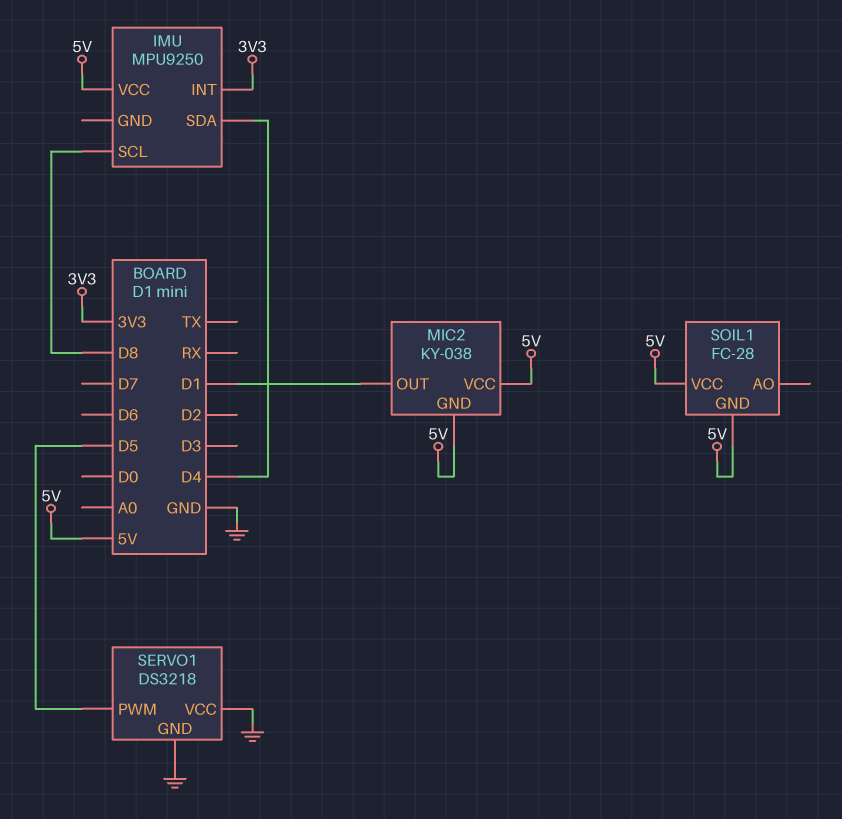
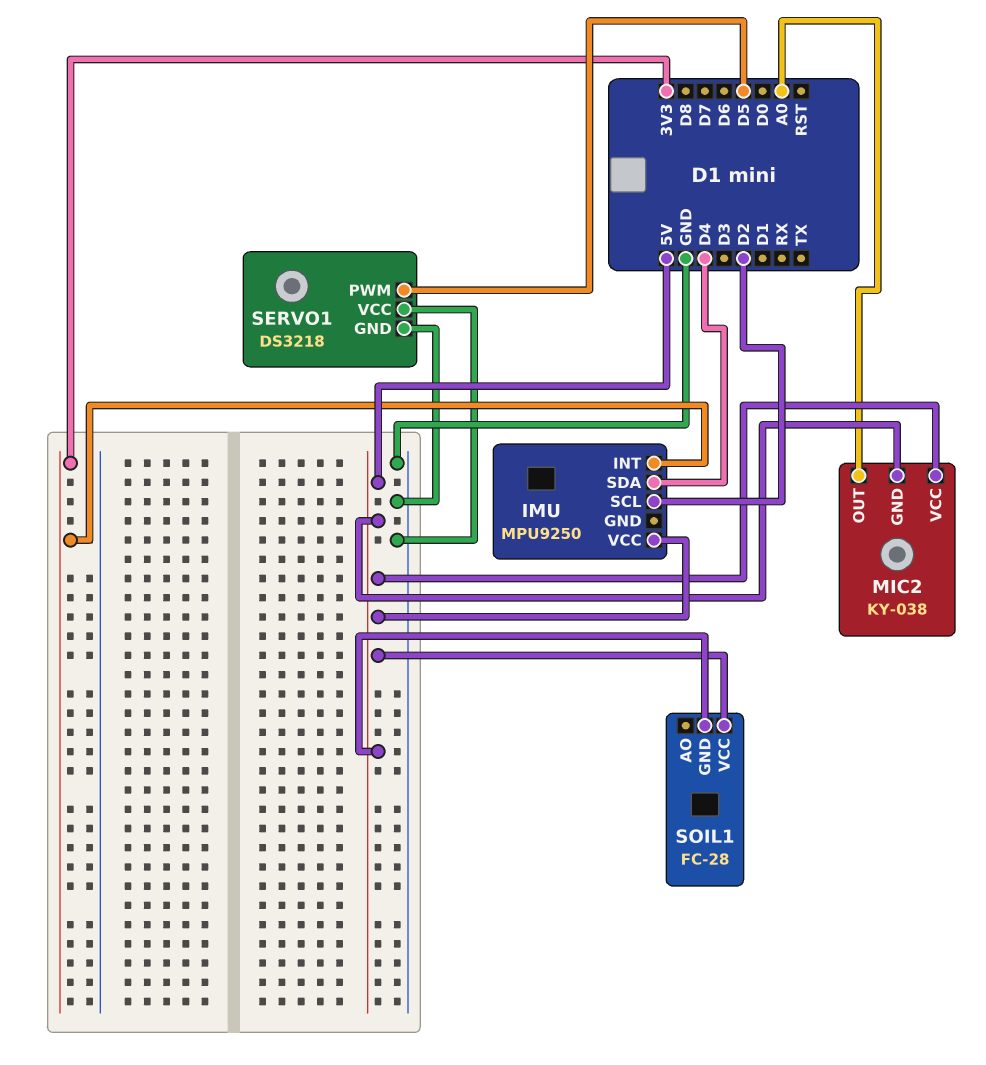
IMU pin SCL: D8 -> D2
MIC2 pin OUT: D1 -> A0

